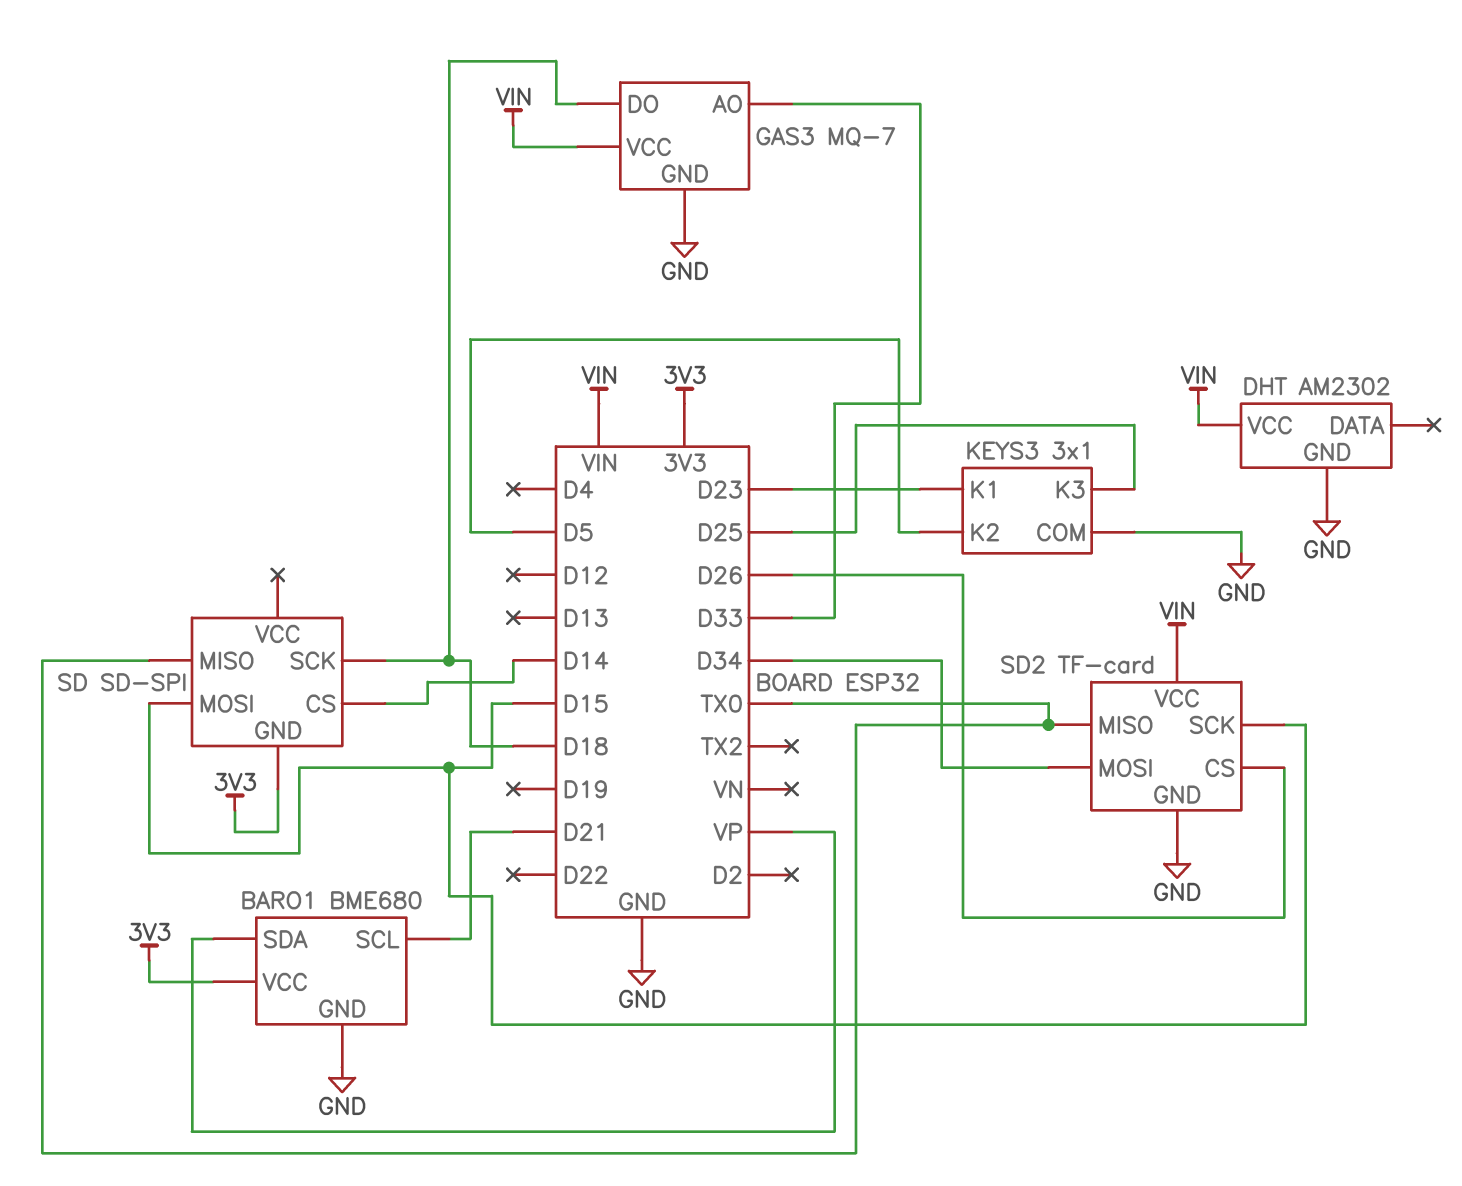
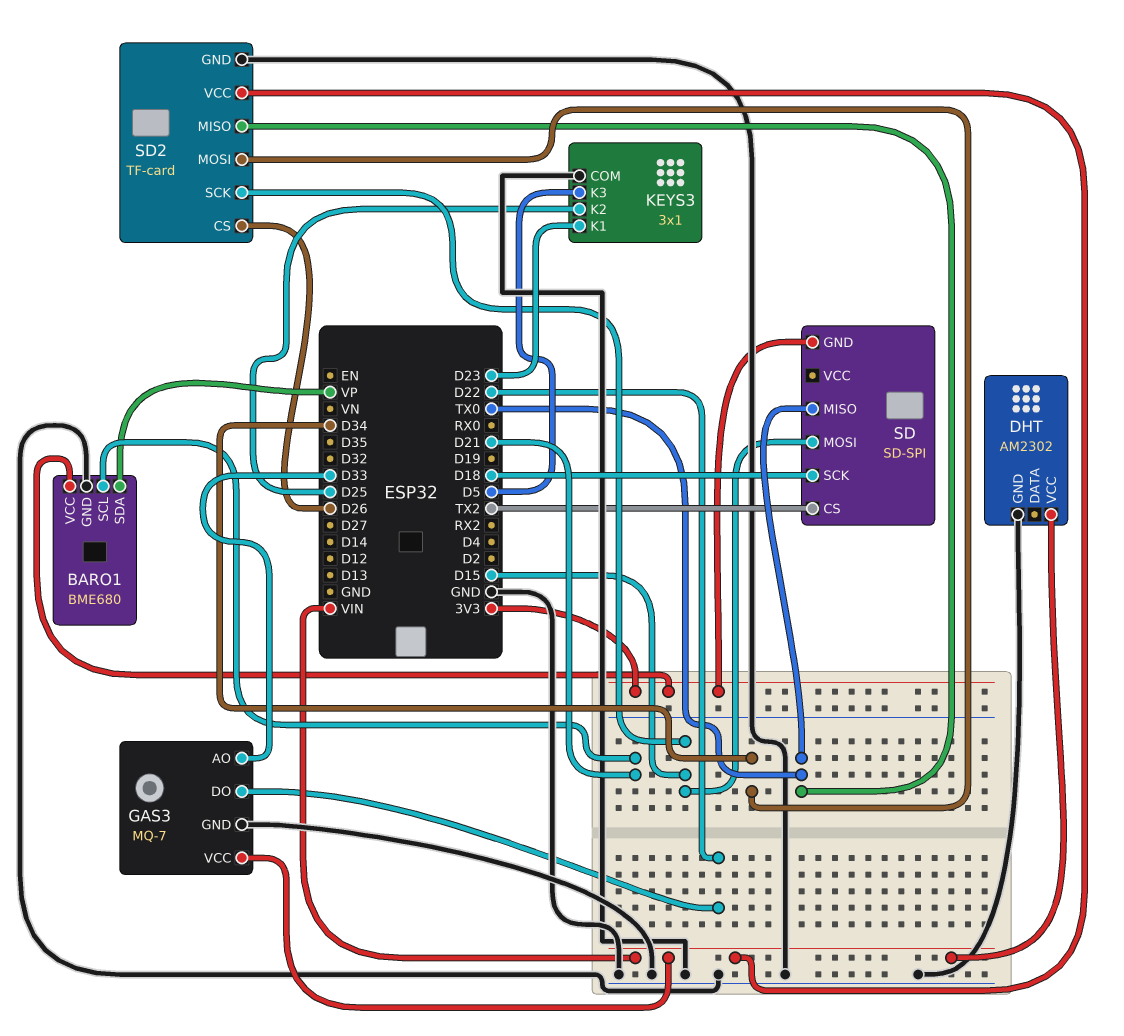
GAS3 pin DO: D18 -> D22
KEYS3 pin K2: D5 -> D25
KEYS3 pin K3: D25 -> D5
SD pin CS: D14 -> TX2

